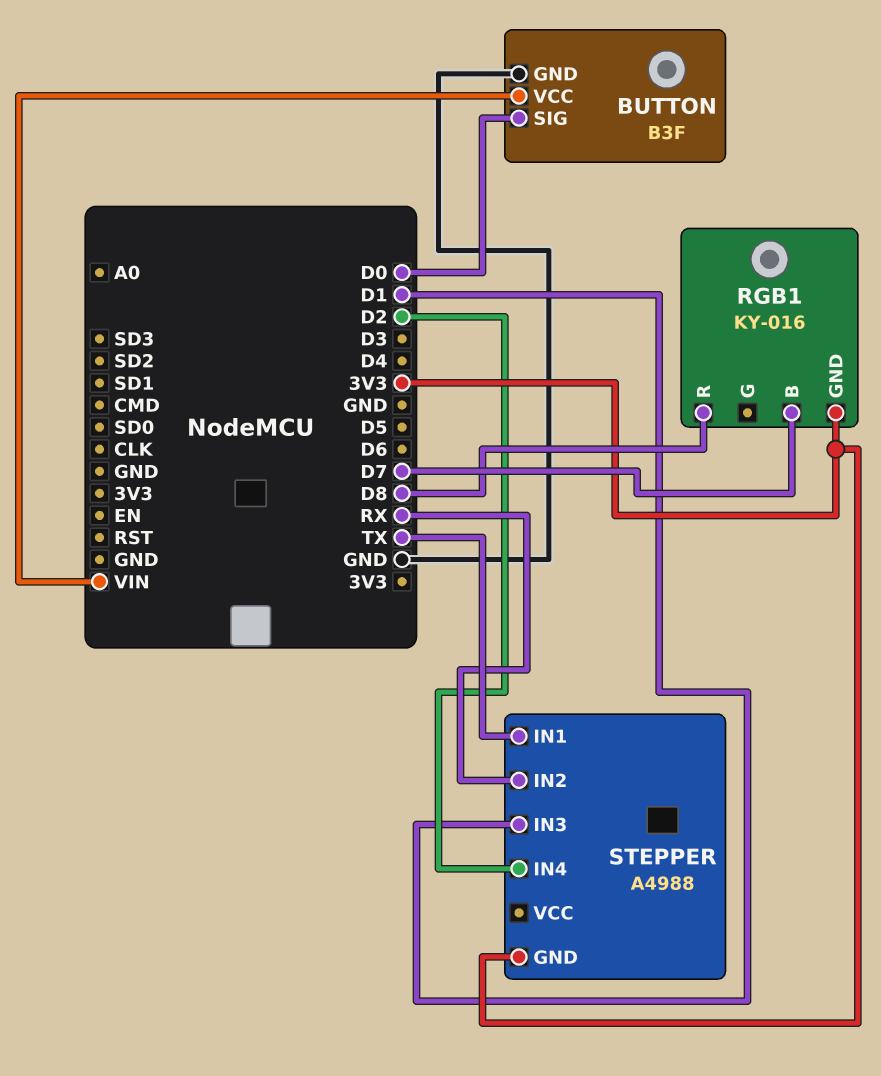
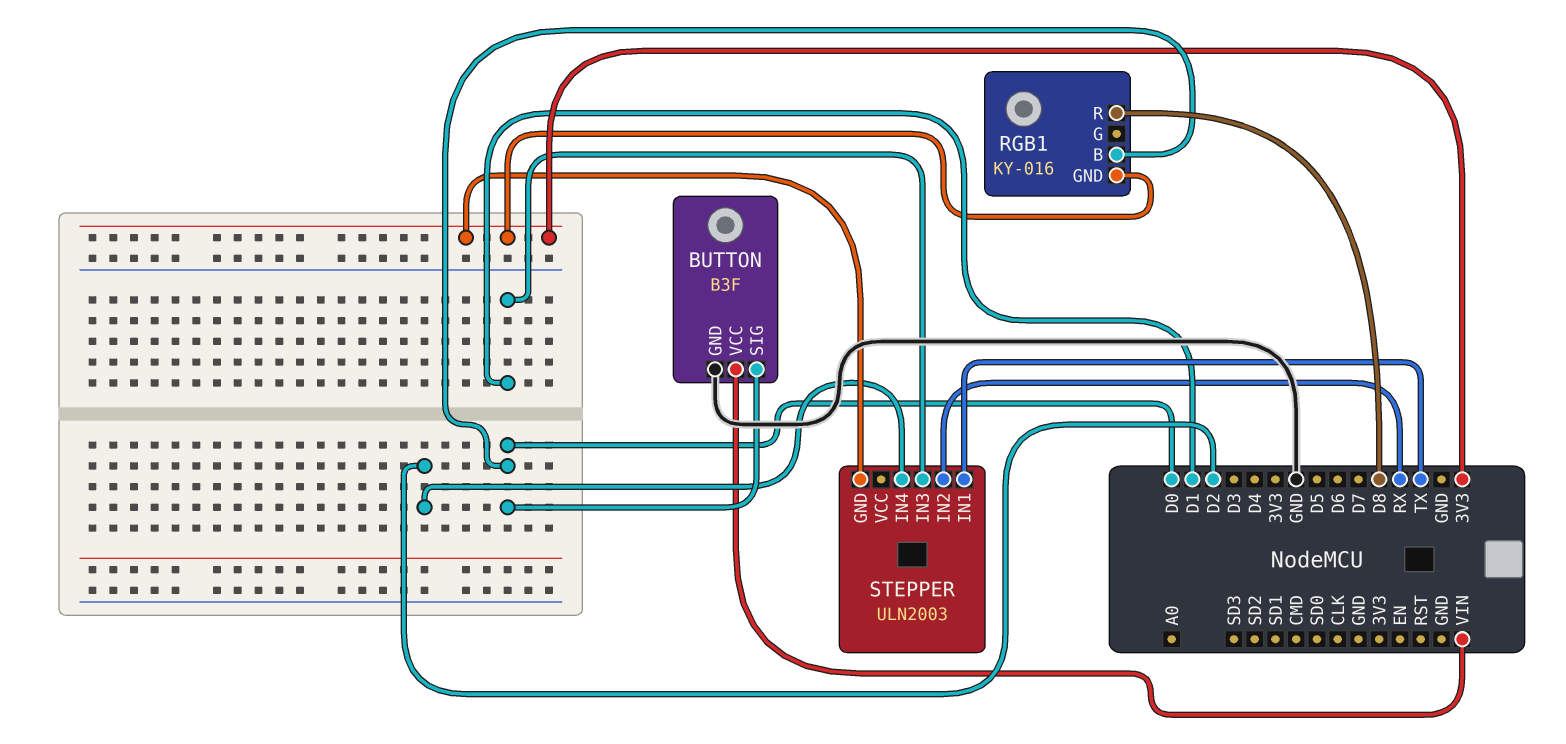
RGB1 pin B: D7 -> D0
STEPPER: A4988 -> ULN2003

